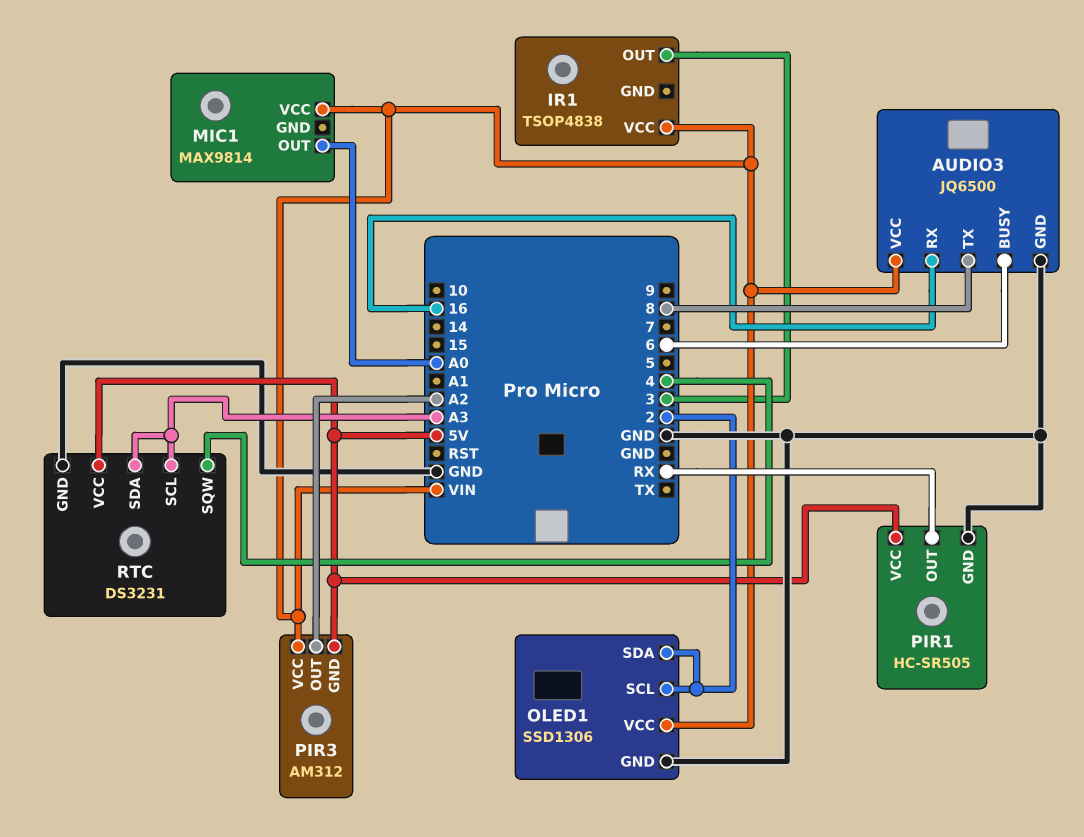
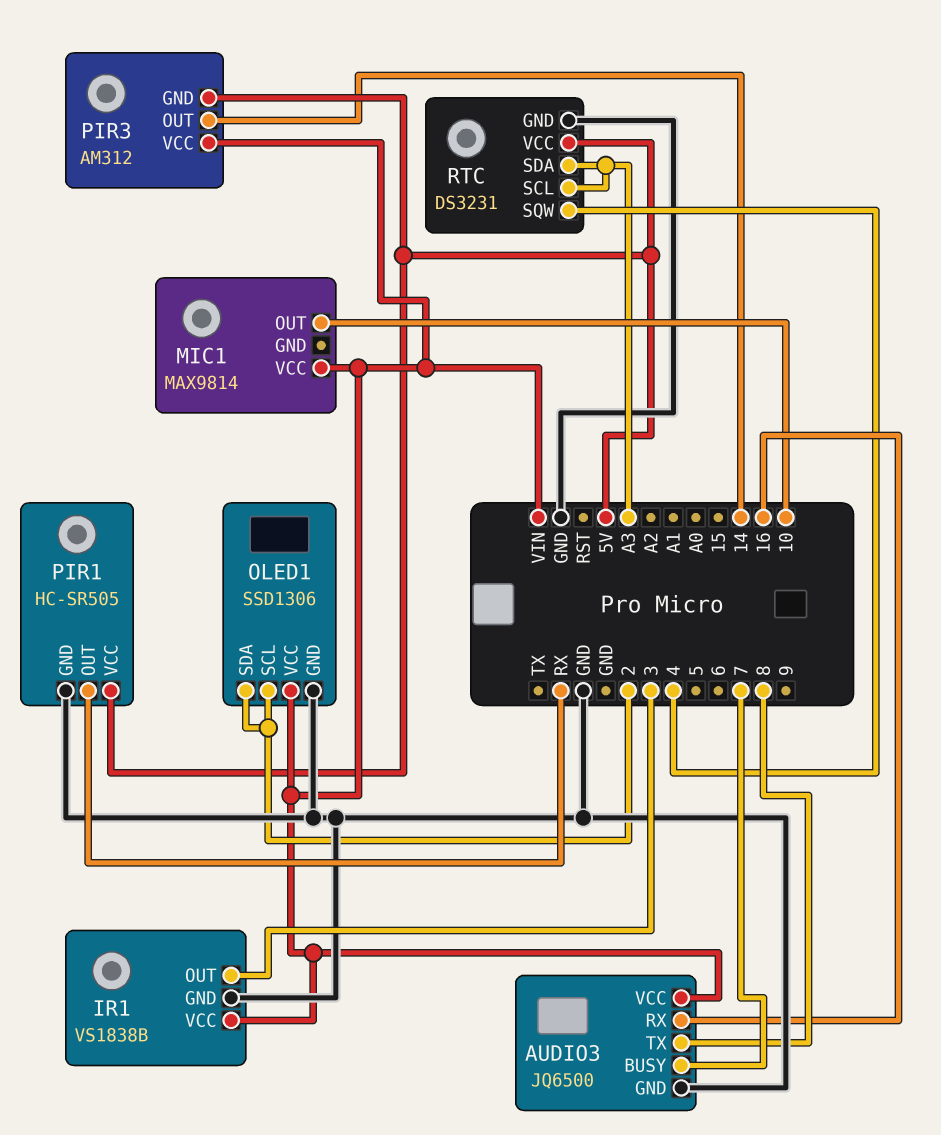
AUDIO3 pin BUSY: 6 -> 7
IR1: TSOP4838 -> VS1838B
IR1 pin GND: none -> GND
MIC1 pin OUT: A0 -> 10
PIR3 pin OUT: A2 -> 14

